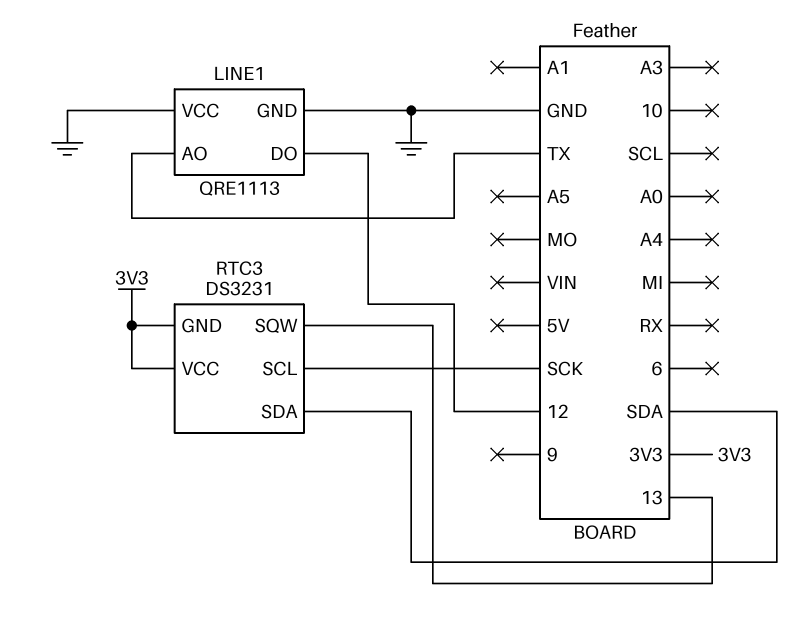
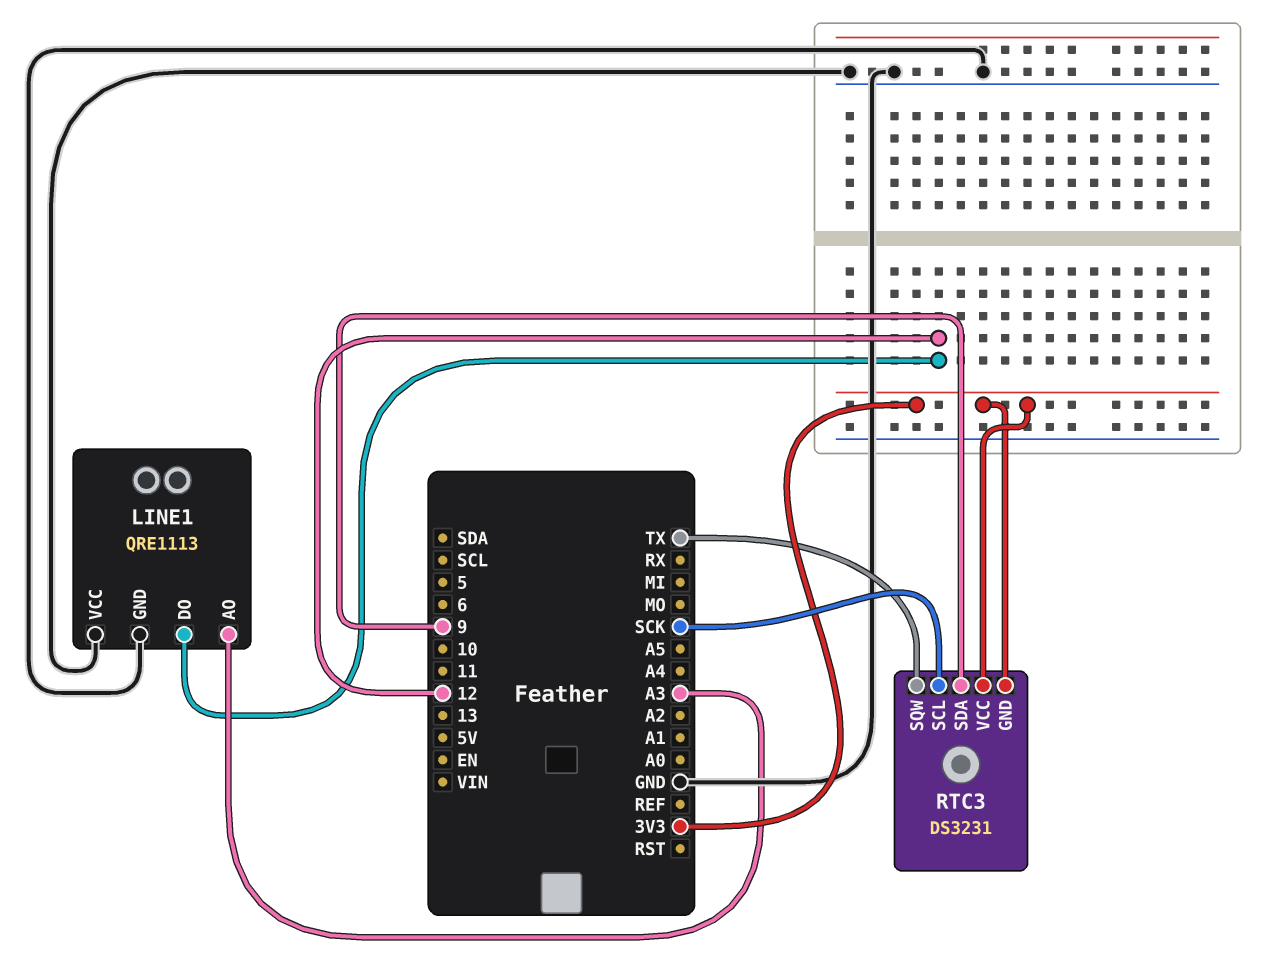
LINE1 pin AO: TX -> A3
RTC3 pin SDA: SDA -> 9
RTC3 pin SQW: 13 -> TX

